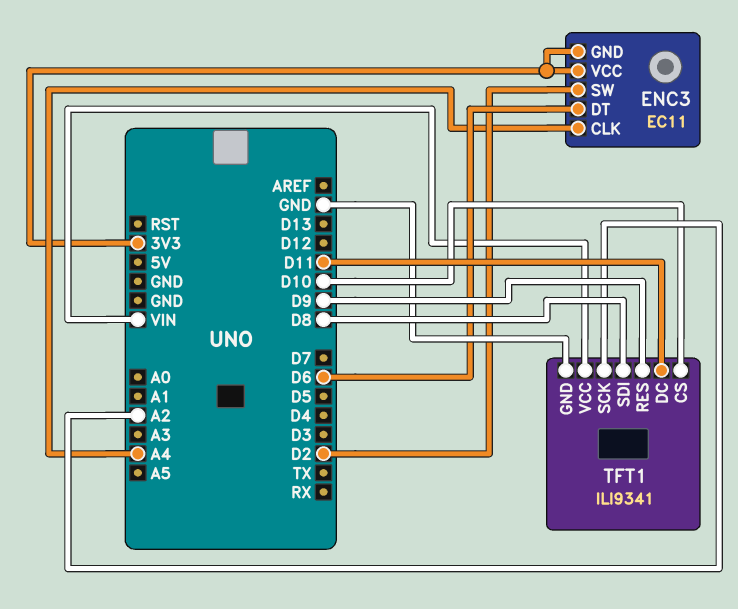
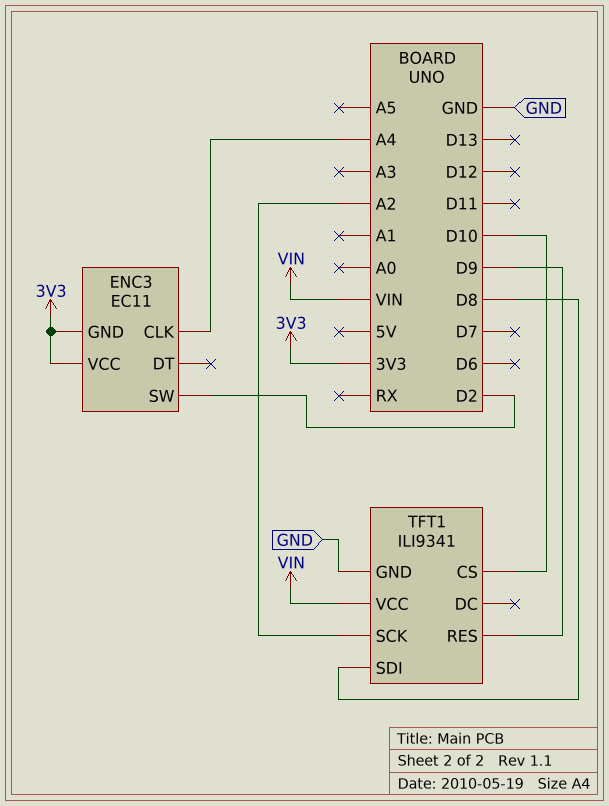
ENC3 pin DT: D6 -> none
TFT1 pin DC: D11 -> none

